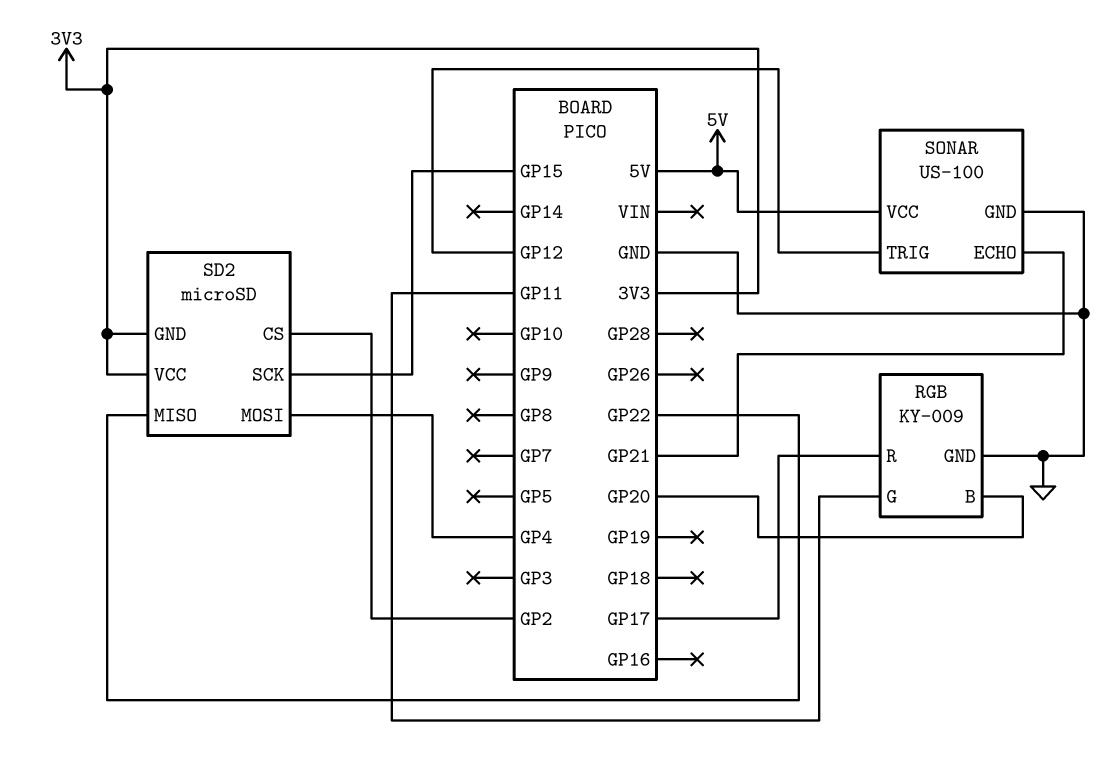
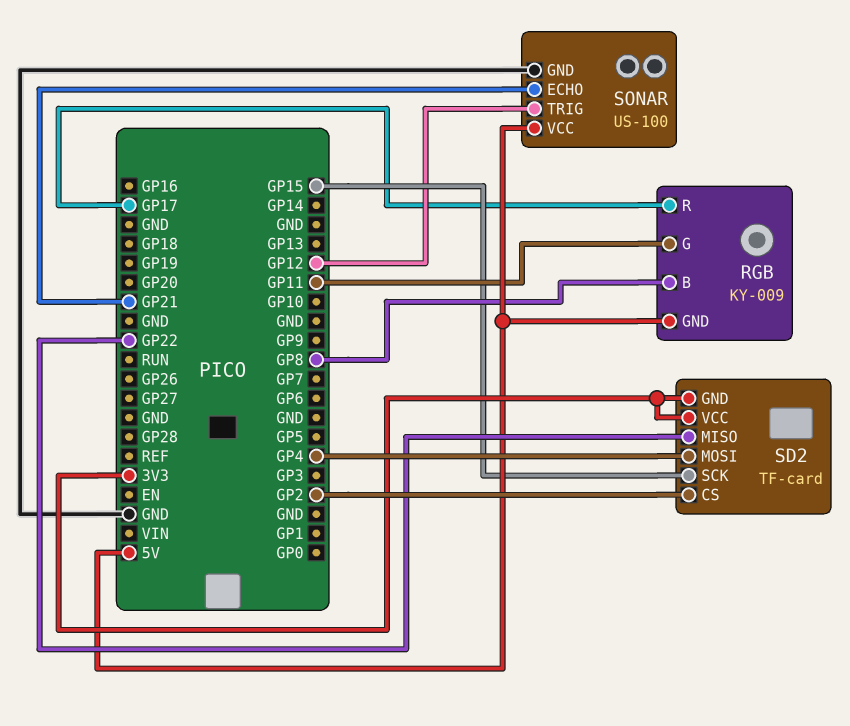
RGB pin B: GP20 -> GP8
RGB pin GND: GND -> 5V
SD2: microSD -> TF-card

